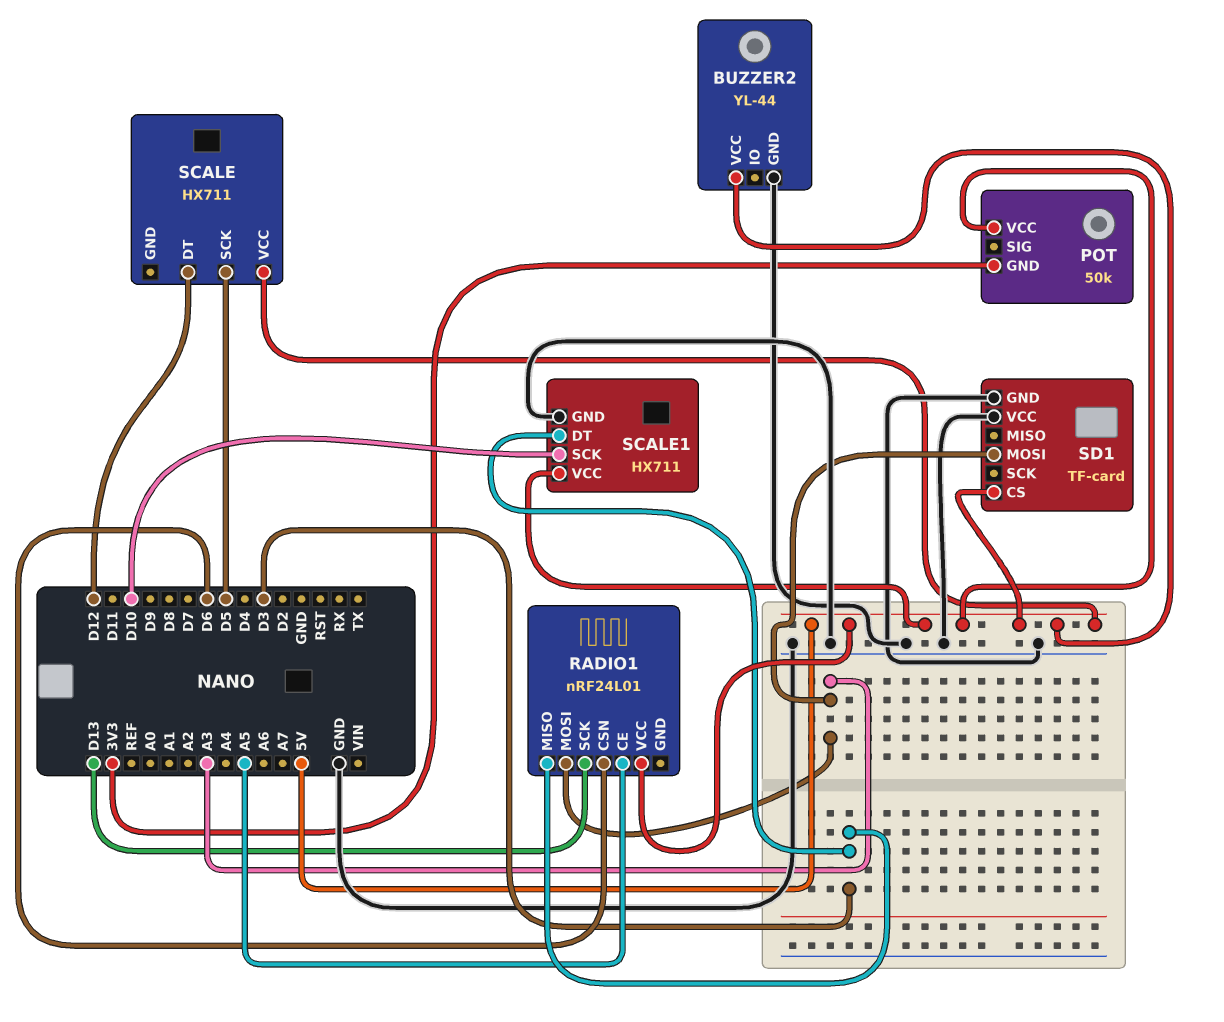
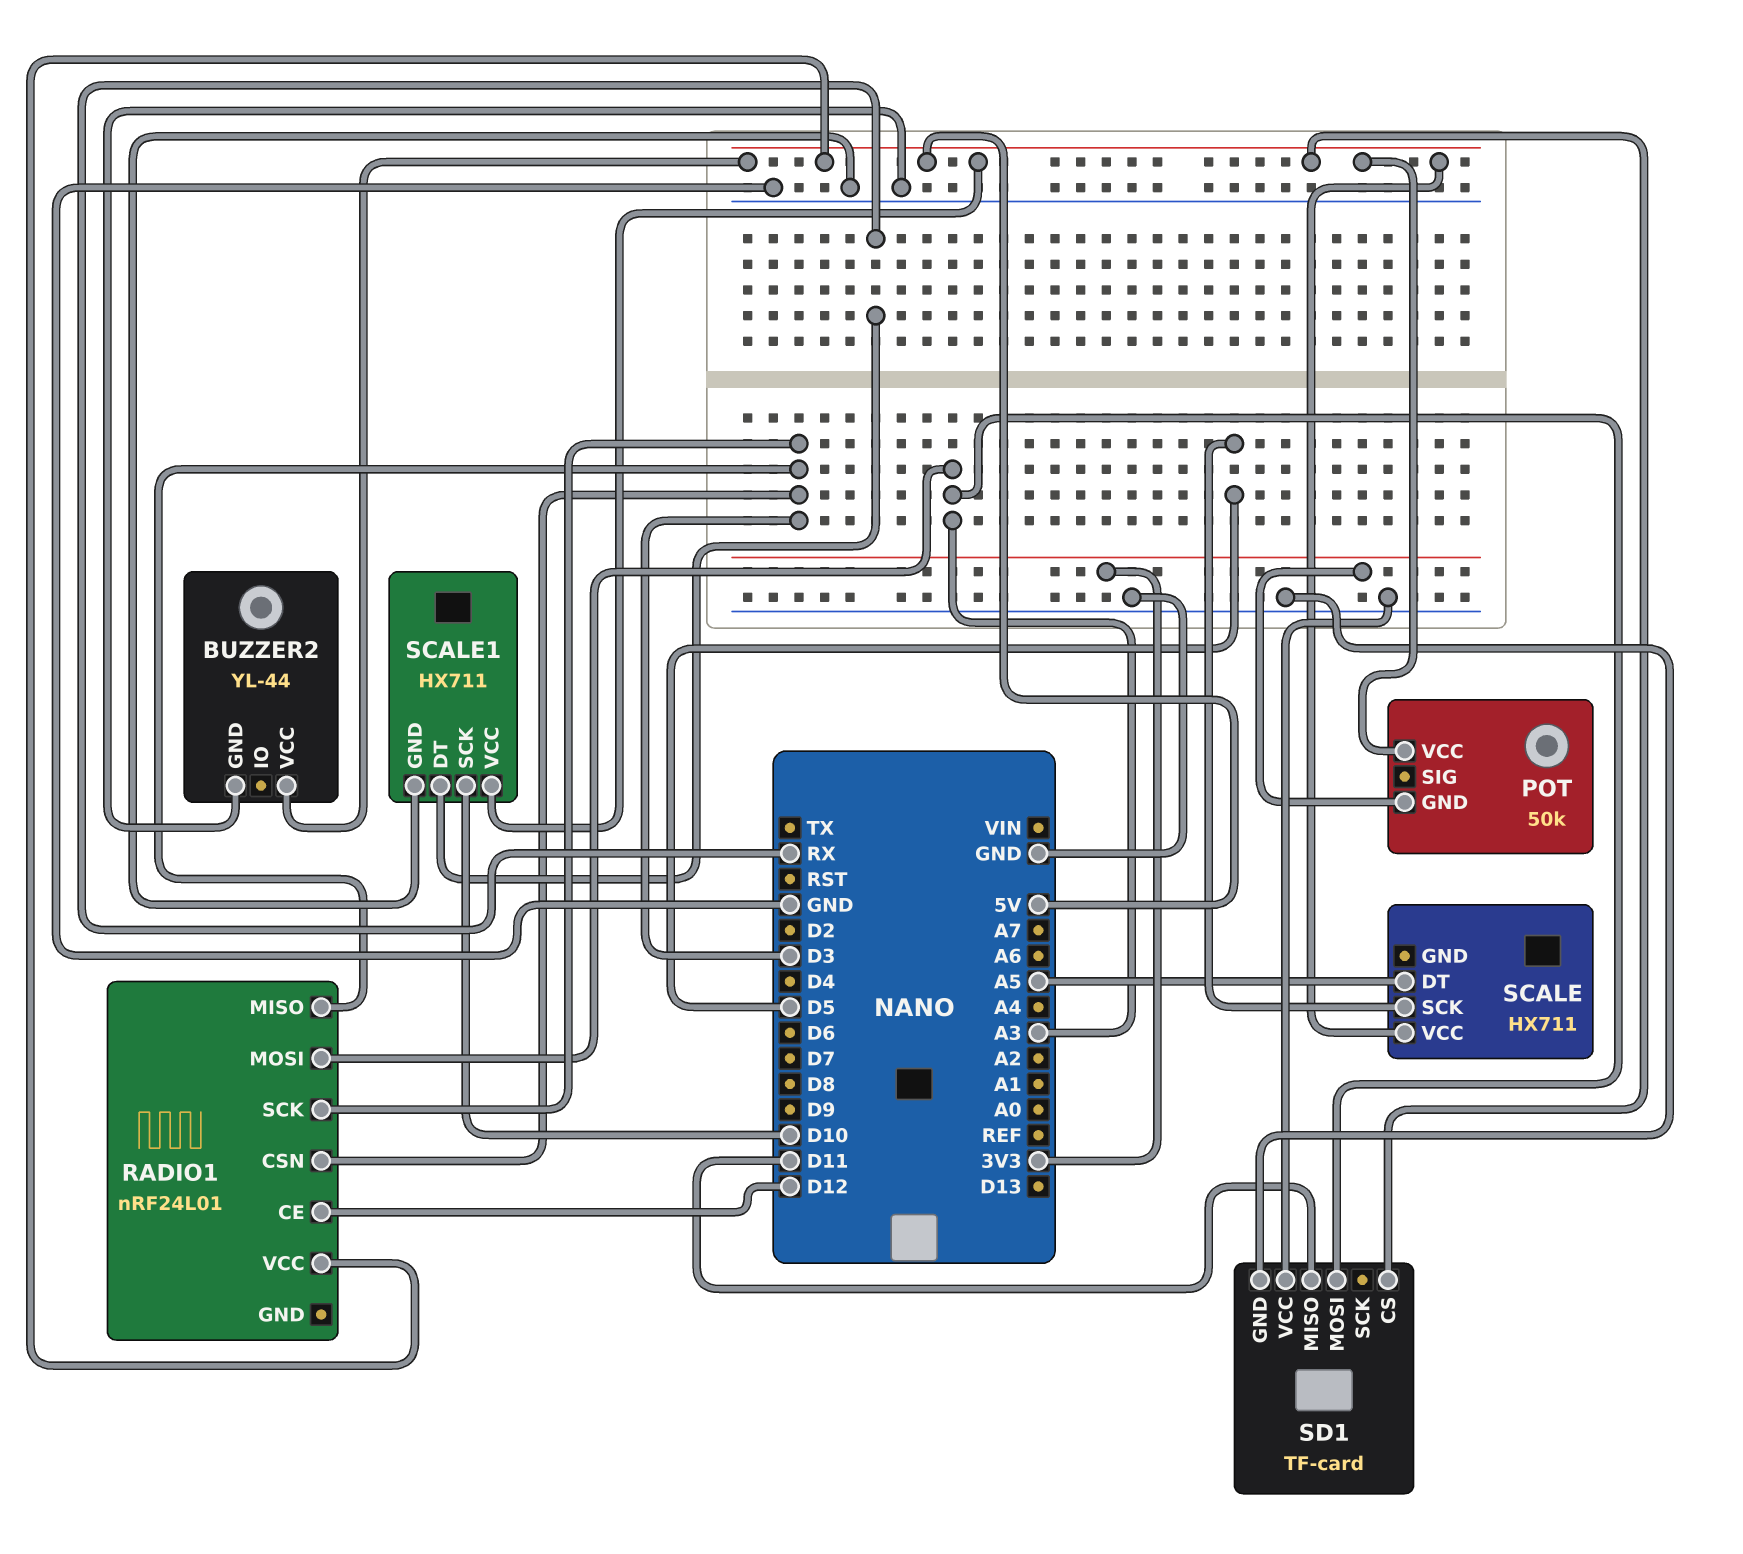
RADIO1 pin CE: A5 -> D12
RADIO1 pin CSN: D6 -> D3
RADIO1 pin SCK: D13 -> D3
SCALE pin DT: D12 -> A5
SCALE1 pin DT: D3 -> RX
SD1 pin MISO: none -> D11

